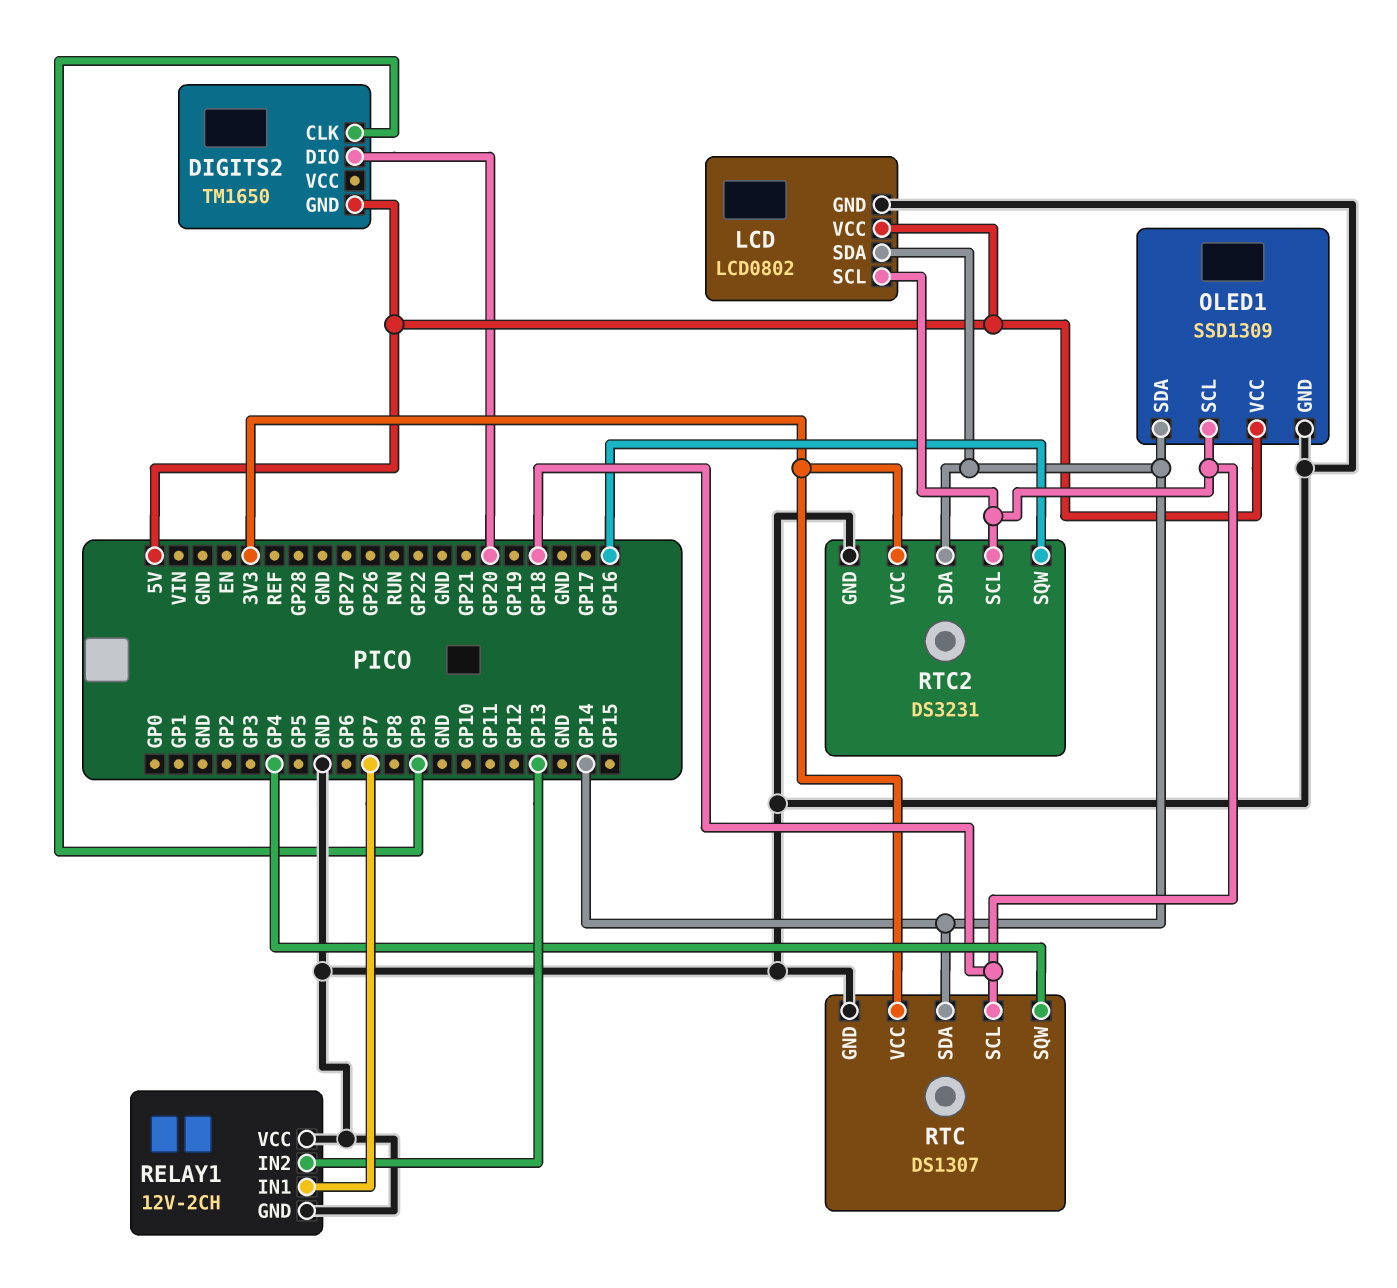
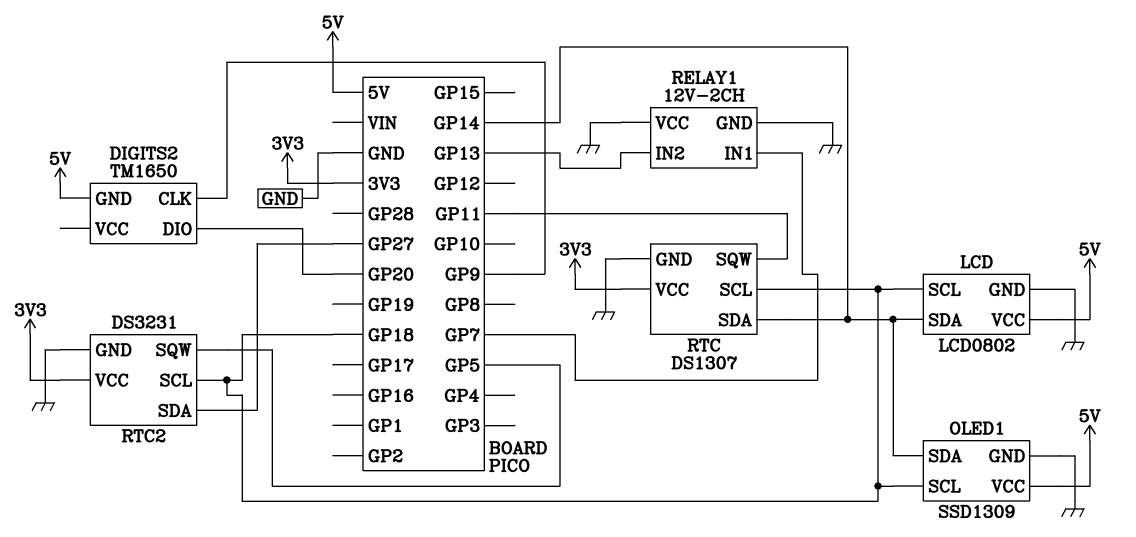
RTC pin SQW: GP4 -> GP11
RTC2 pin SDA: GP14 -> GP27
RTC2 pin SQW: GP16 -> GP5

